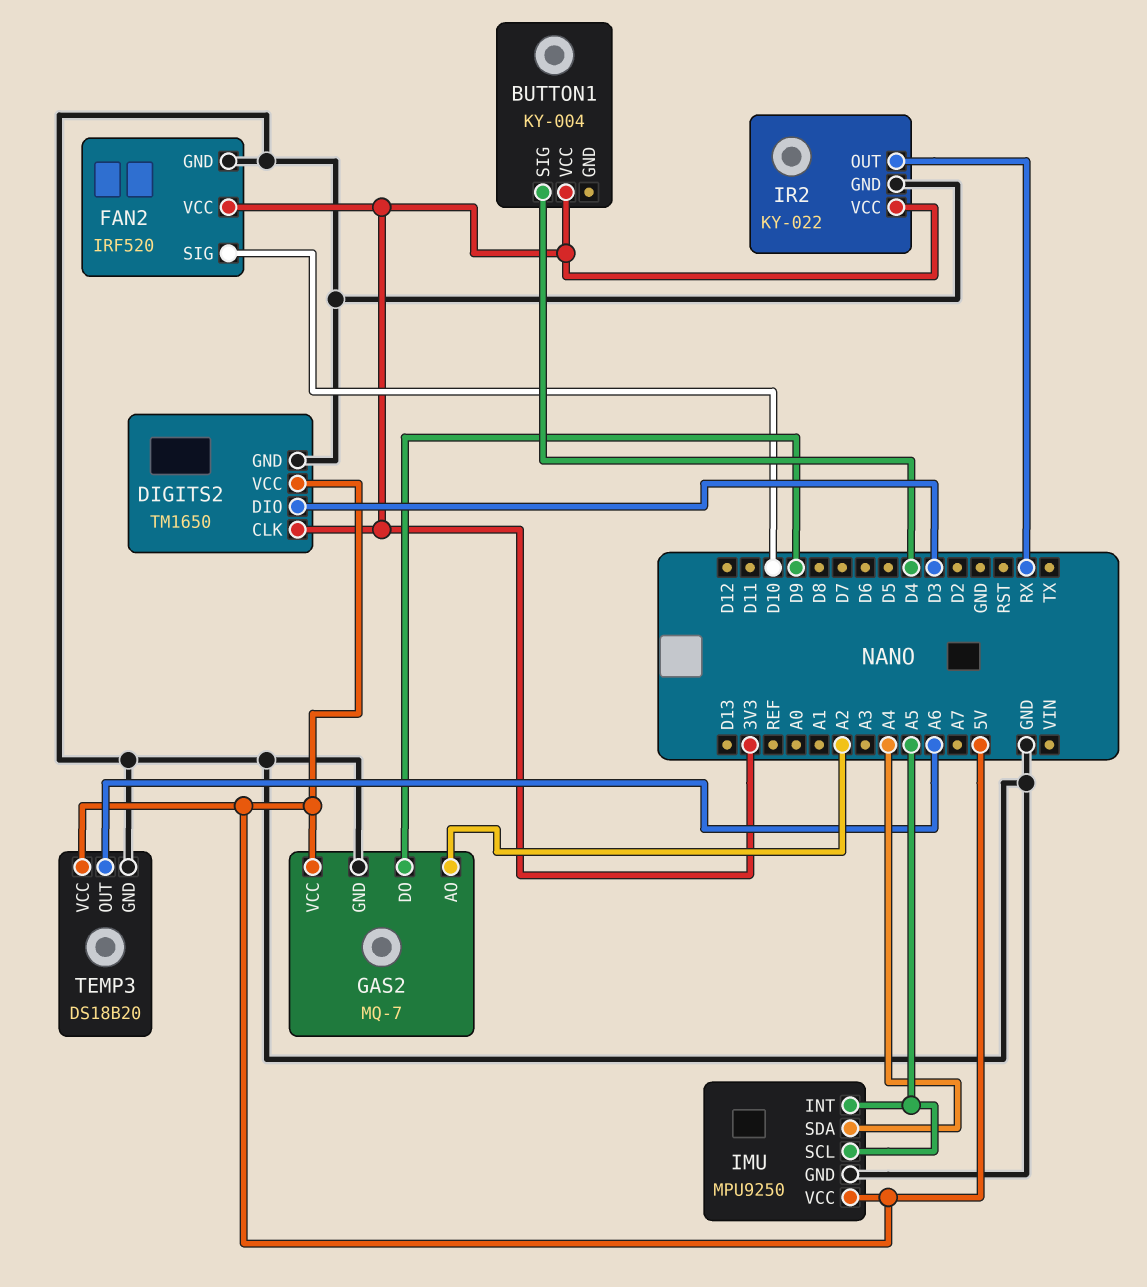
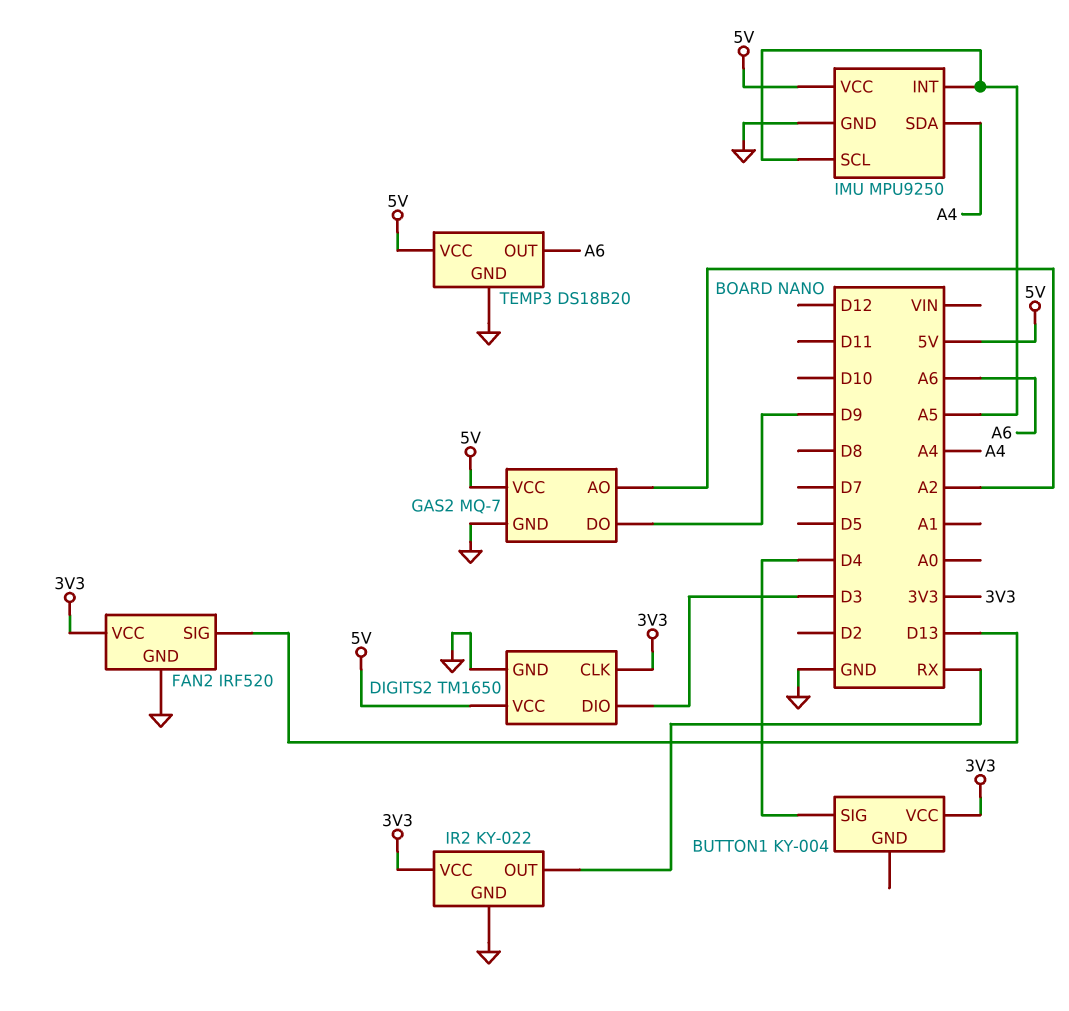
FAN2 pin SIG: D10 -> D13

